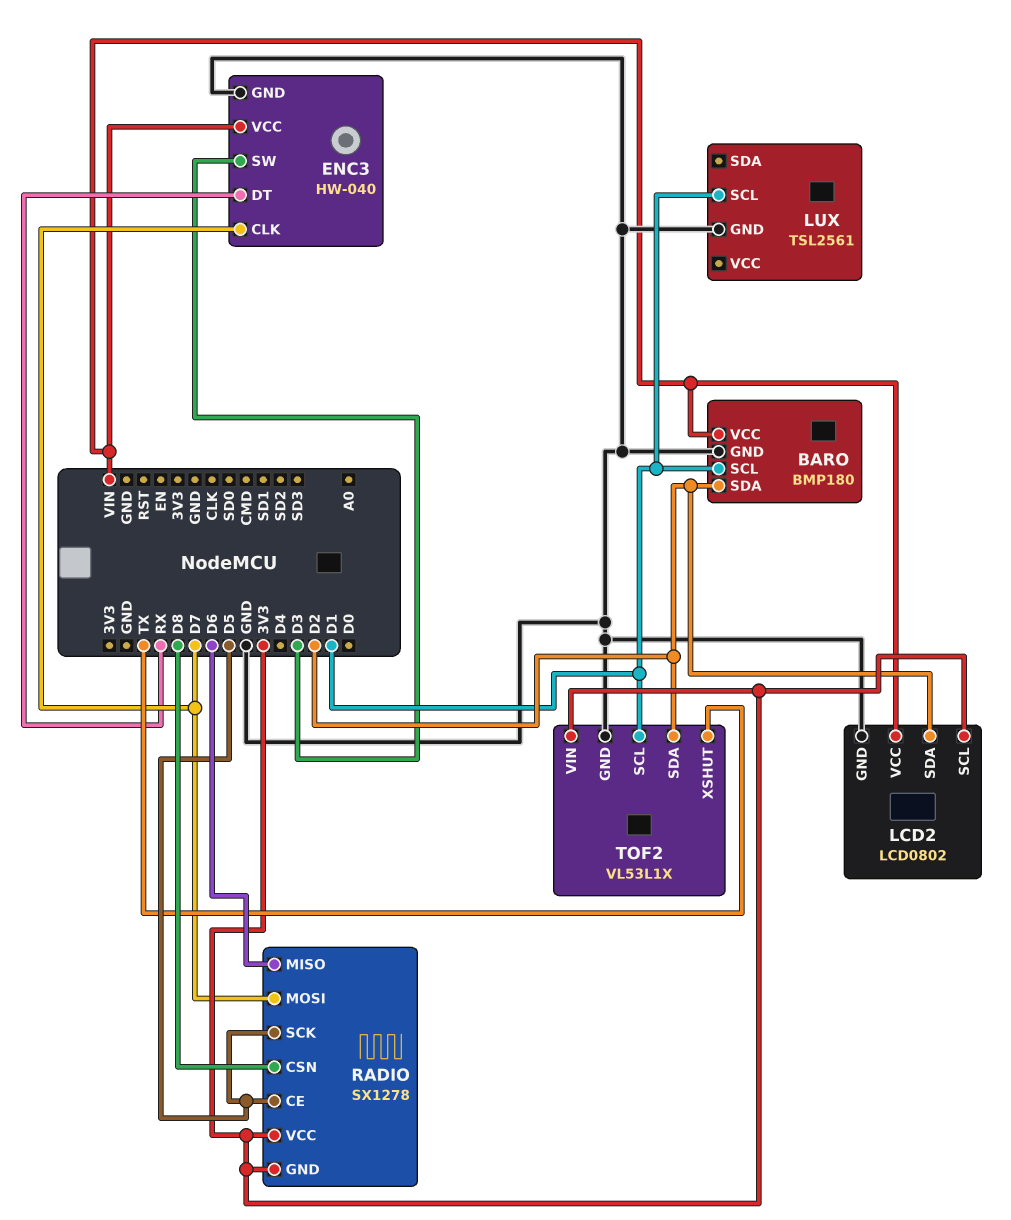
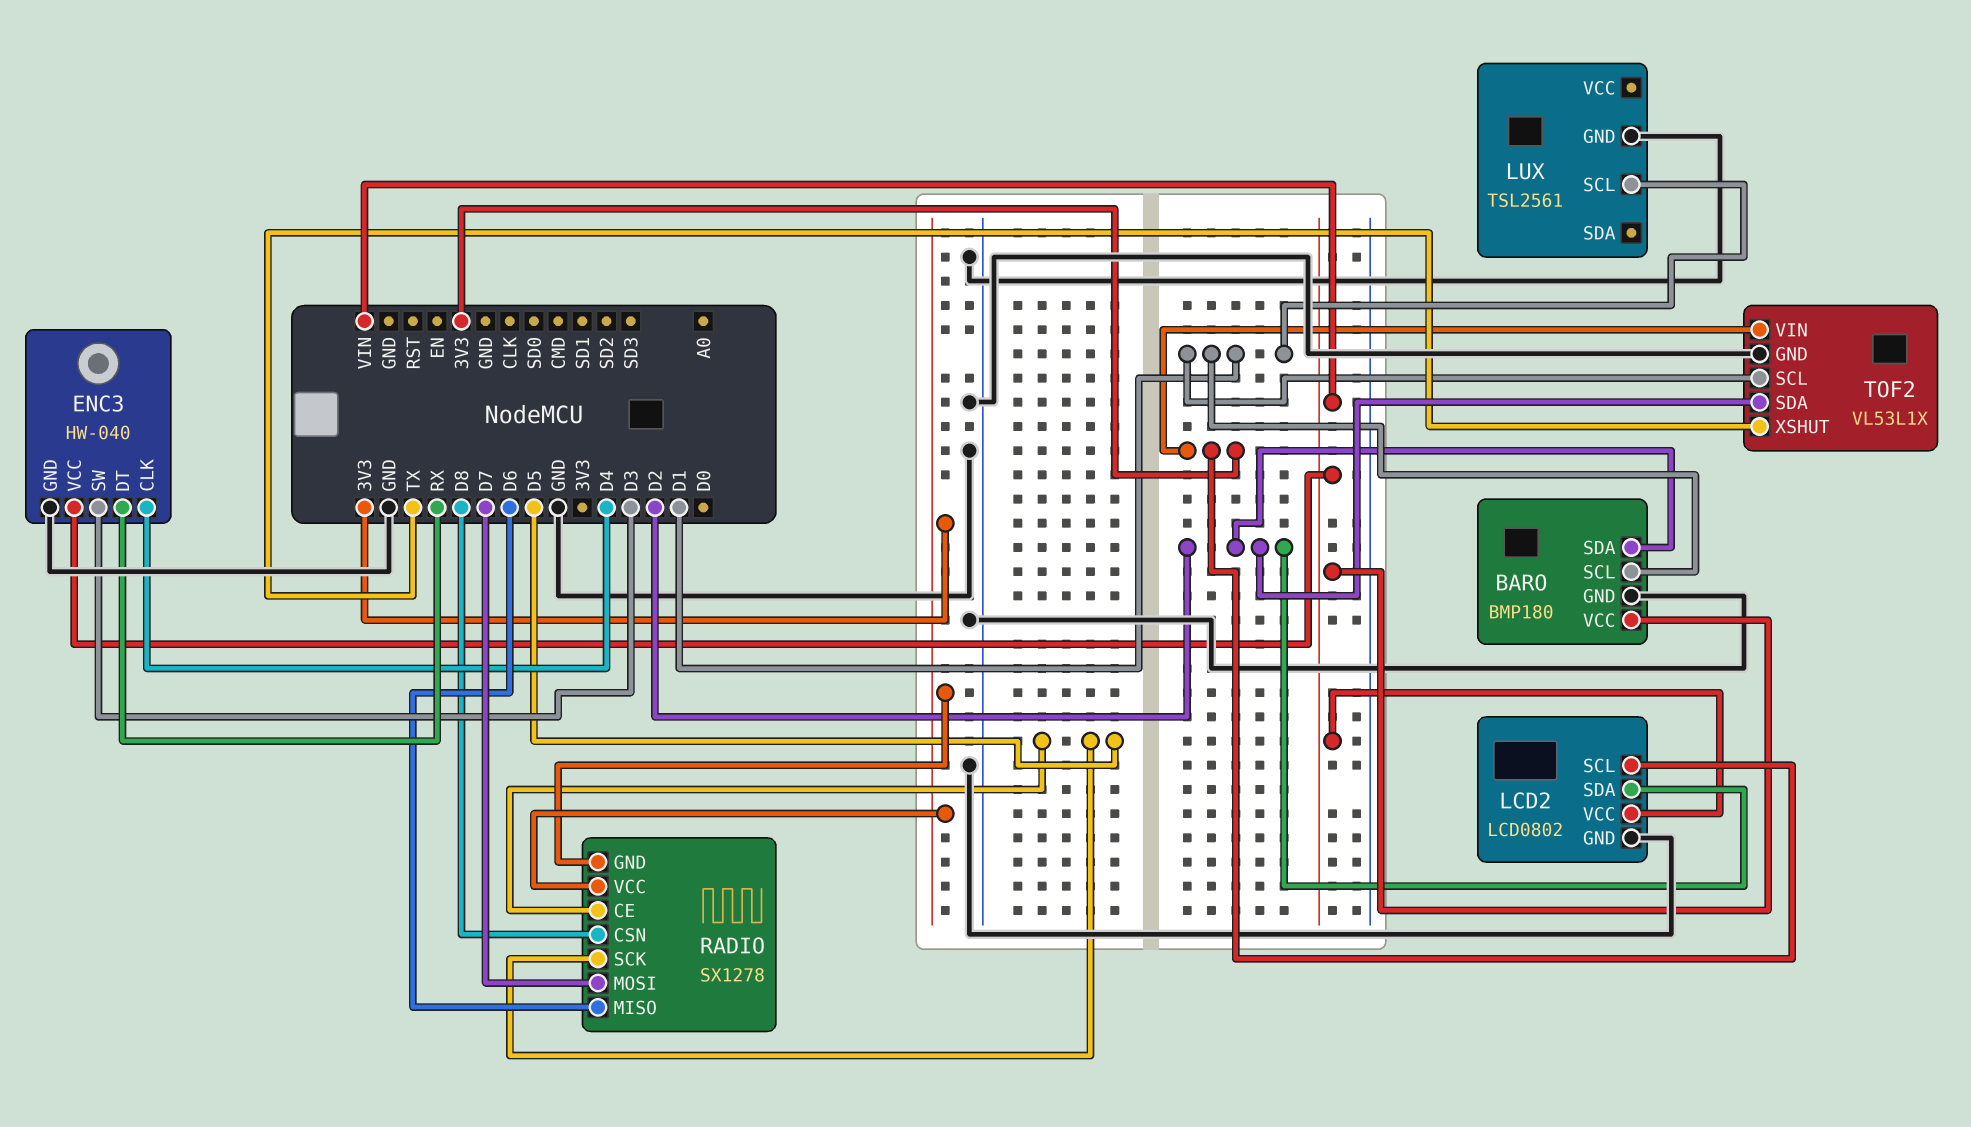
ENC3 pin CLK: D7 -> D4

